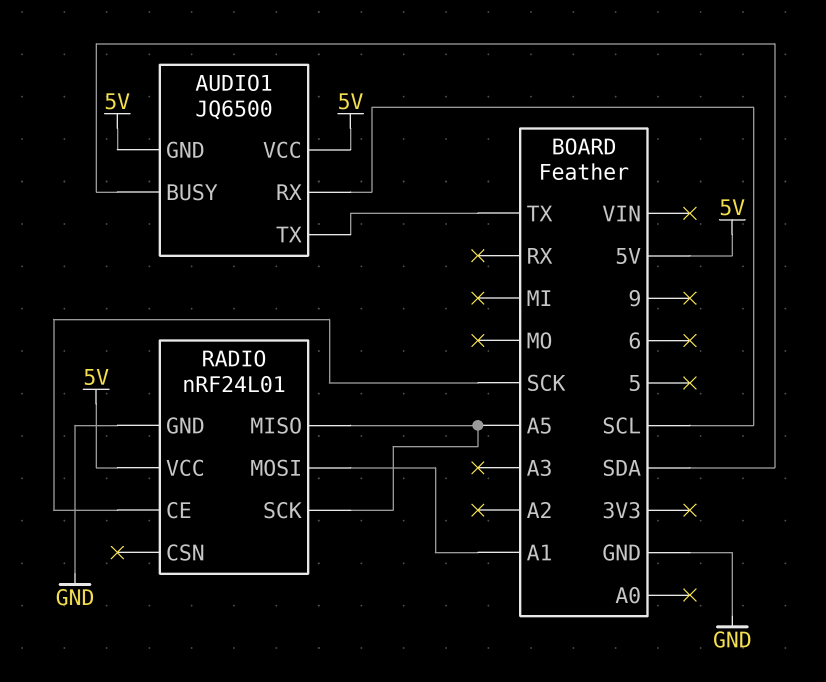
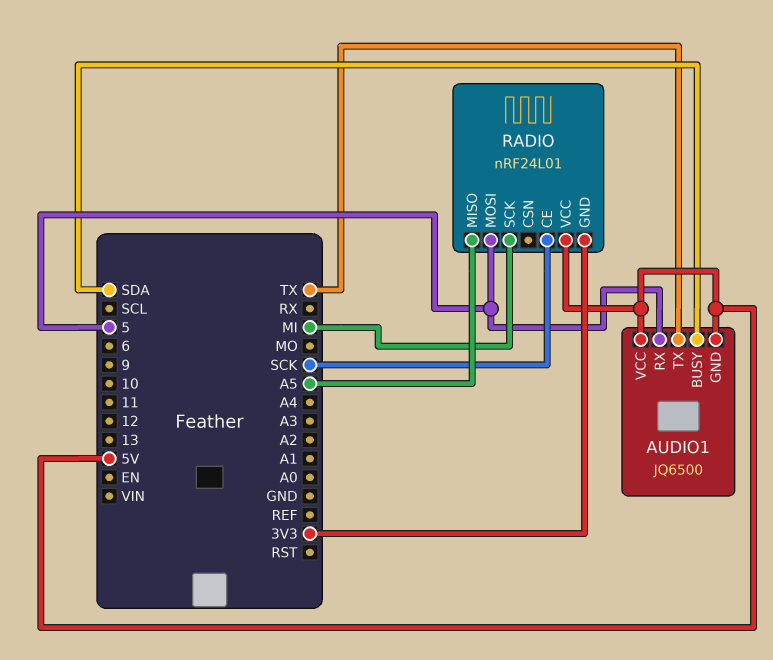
AUDIO1 pin RX: SCL -> 5
RADIO pin GND: GND -> 3V3
RADIO pin MOSI: A1 -> 5
RADIO pin SCK: A5 -> MI

